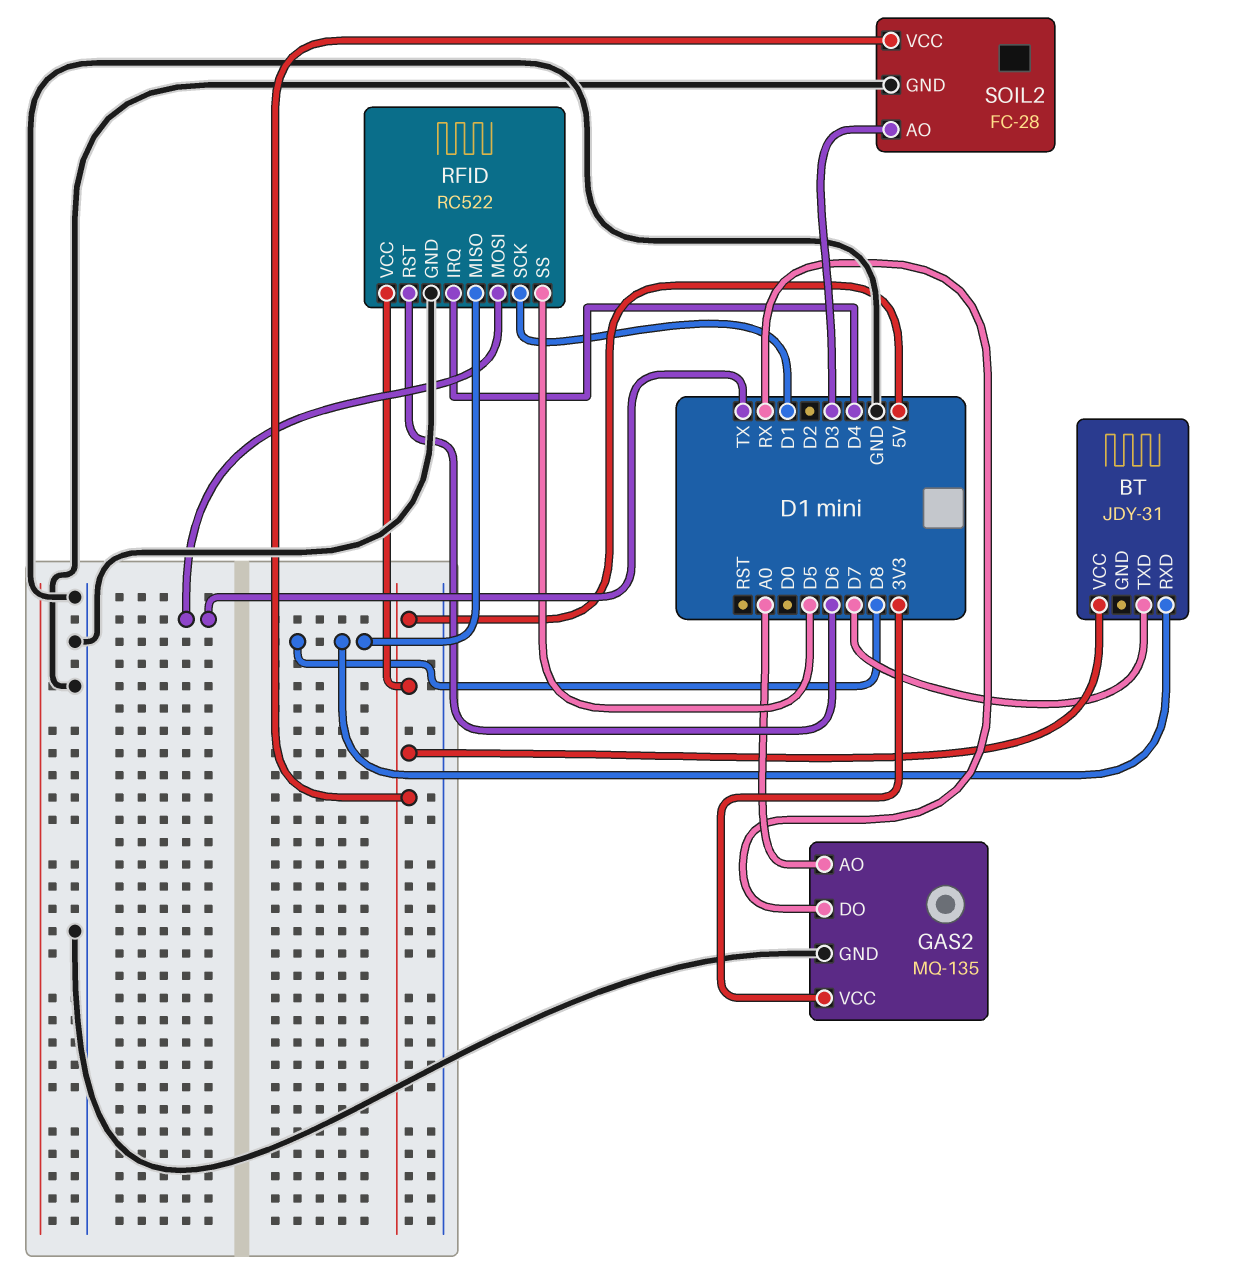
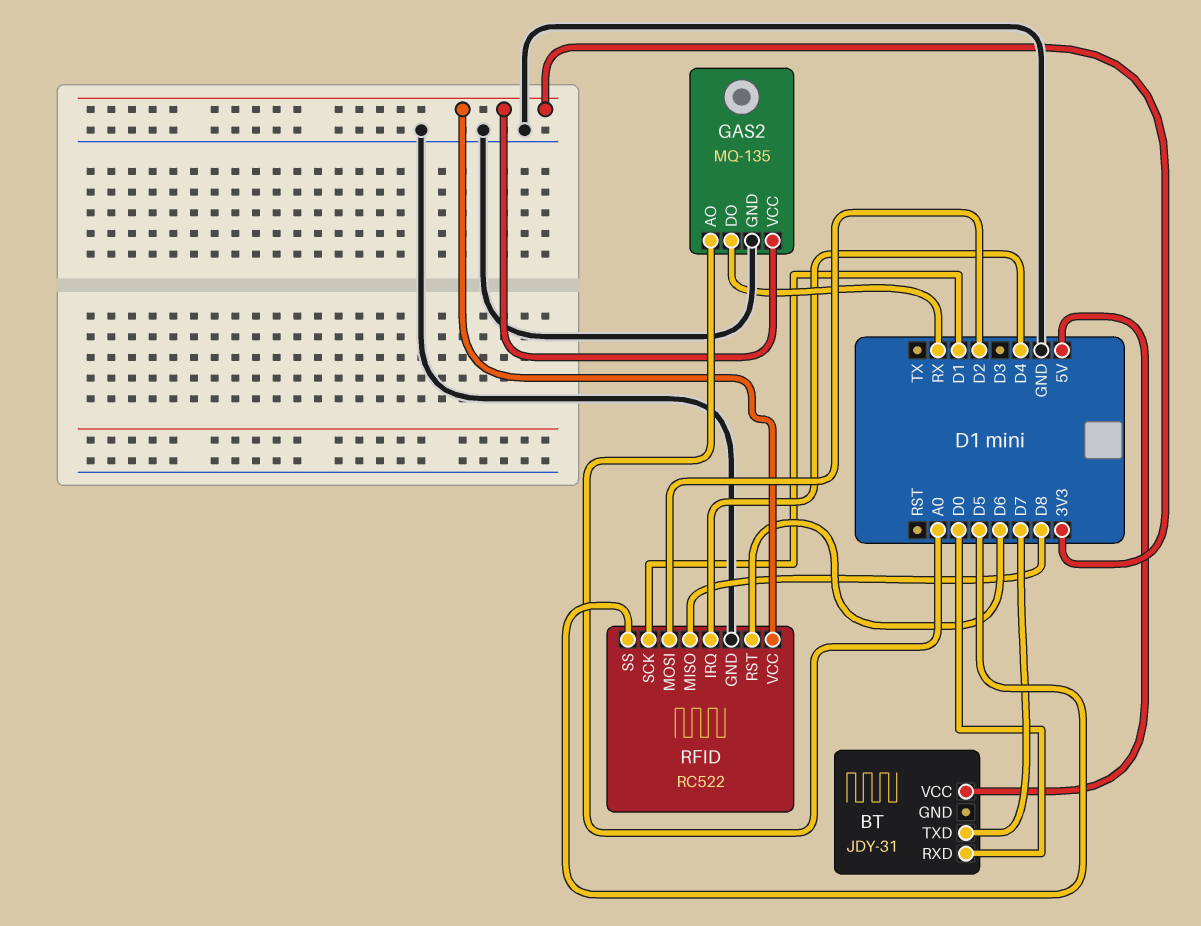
BT pin RXD: D8 -> D0
RFID pin MOSI: TX -> D2
RFID pin VCC: 5V -> 3V3
SOIL2: FC-28 -> none
SOIL2 pin AO: D3 -> none
SOIL2 pin GND: GND -> none
SOIL2 pin VCC: 5V -> none

